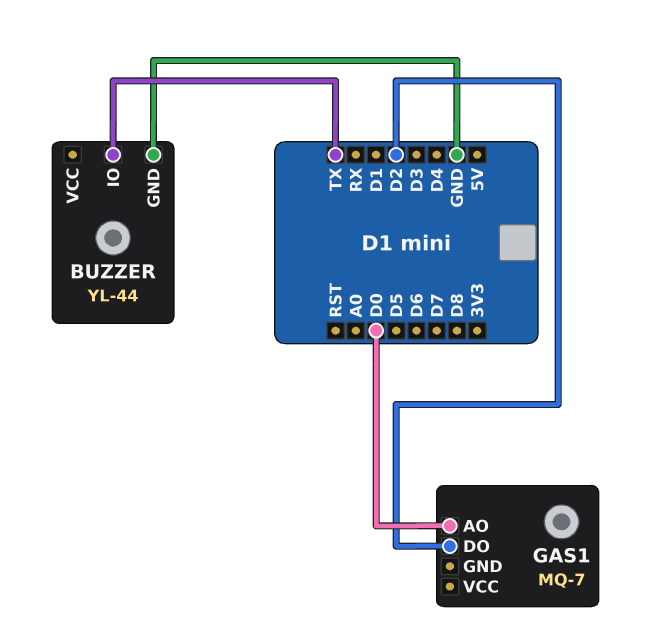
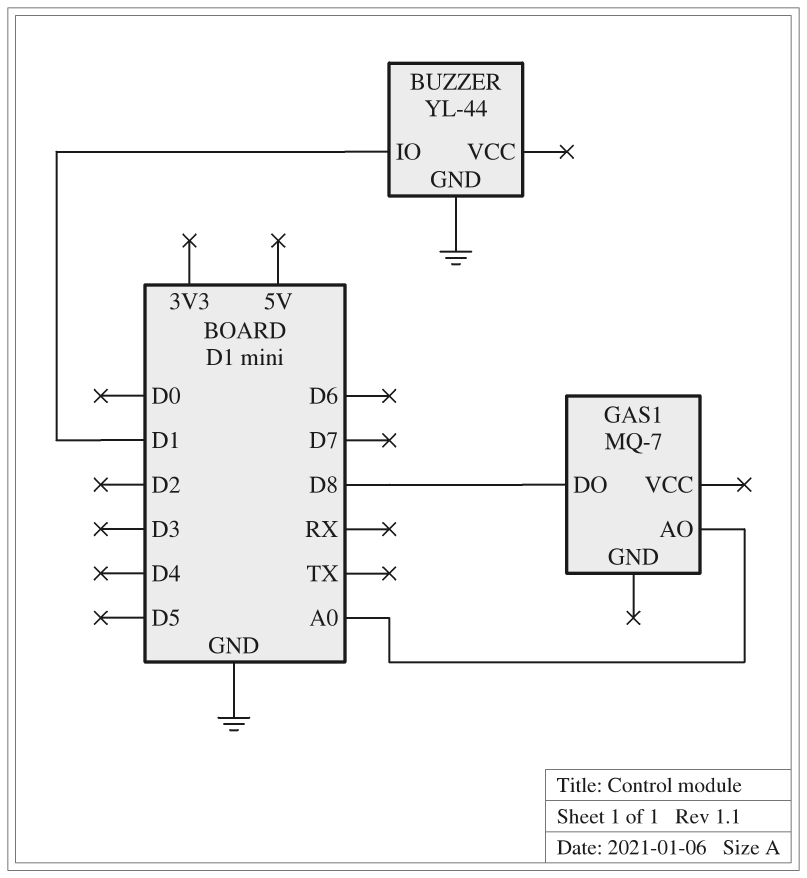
BUZZER pin IO: TX -> D1
GAS1 pin AO: D0 -> A0
GAS1 pin DO: D2 -> D8

